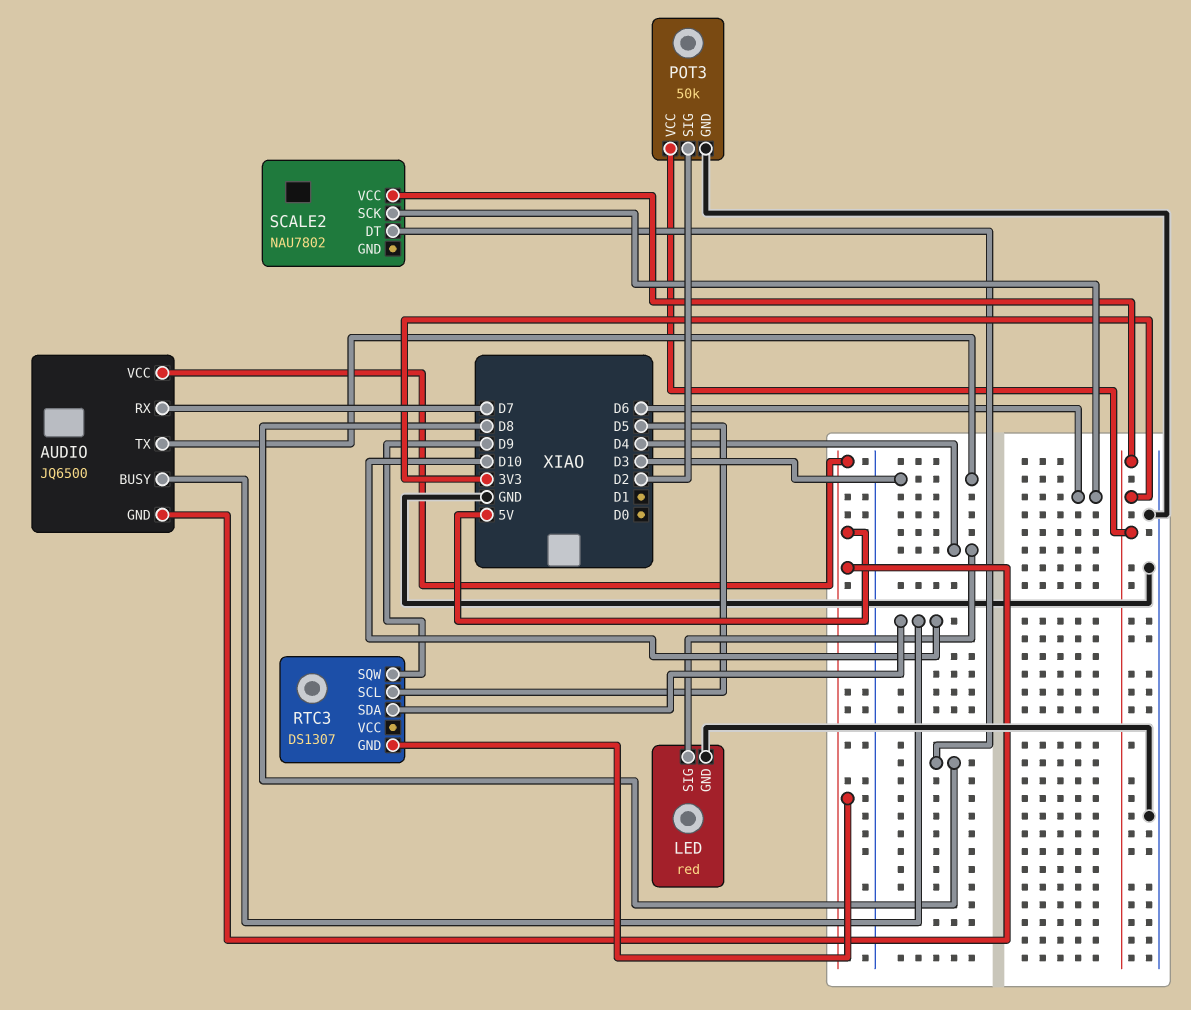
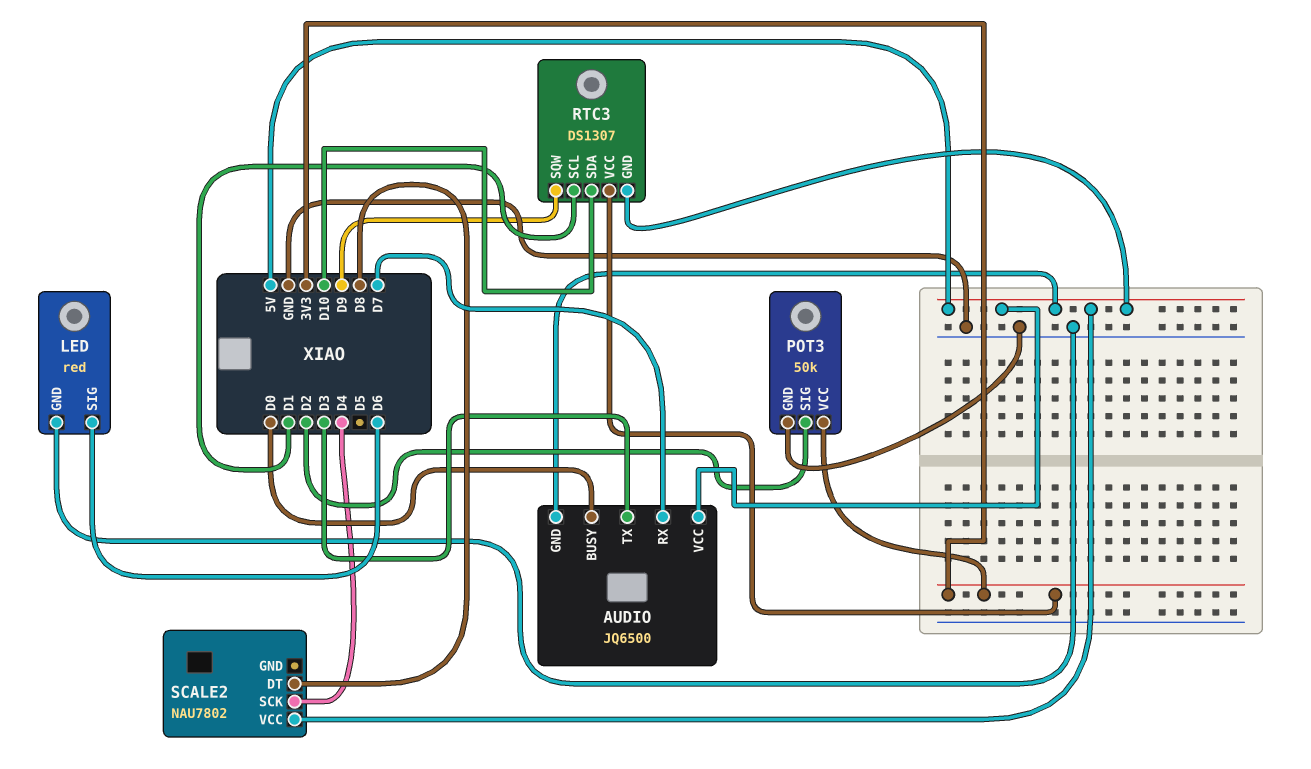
AUDIO pin BUSY: D10 -> D0
LED pin SIG: D4 -> D6
RTC3 pin SCL: D5 -> D1
RTC3 pin VCC: none -> 3V3
SCALE2 pin SCK: D6 -> D4
SCALE2 pin VCC: 3V3 -> 5V

